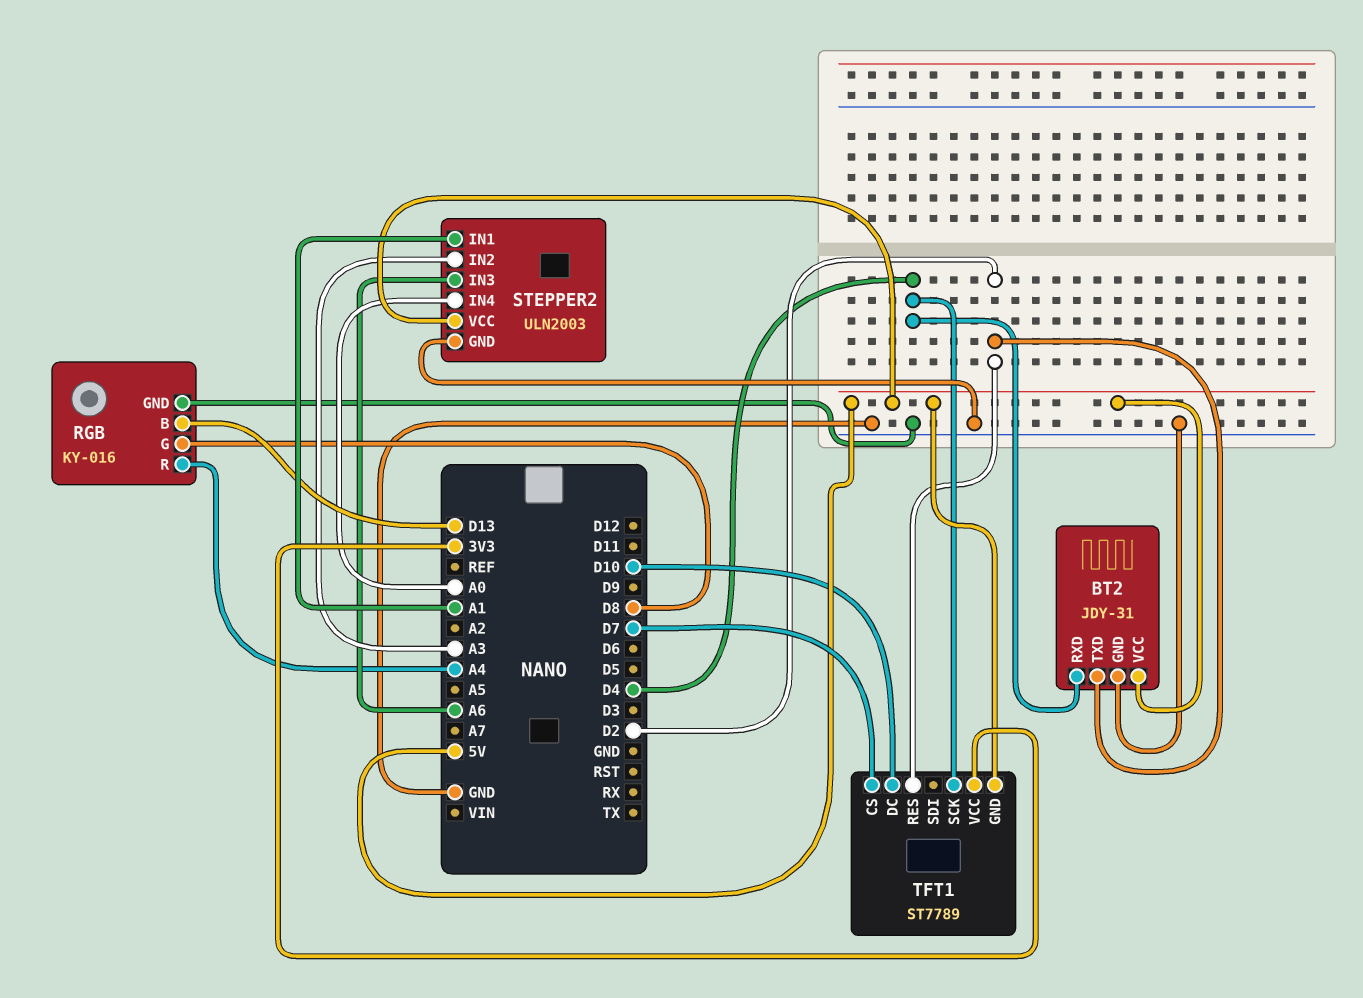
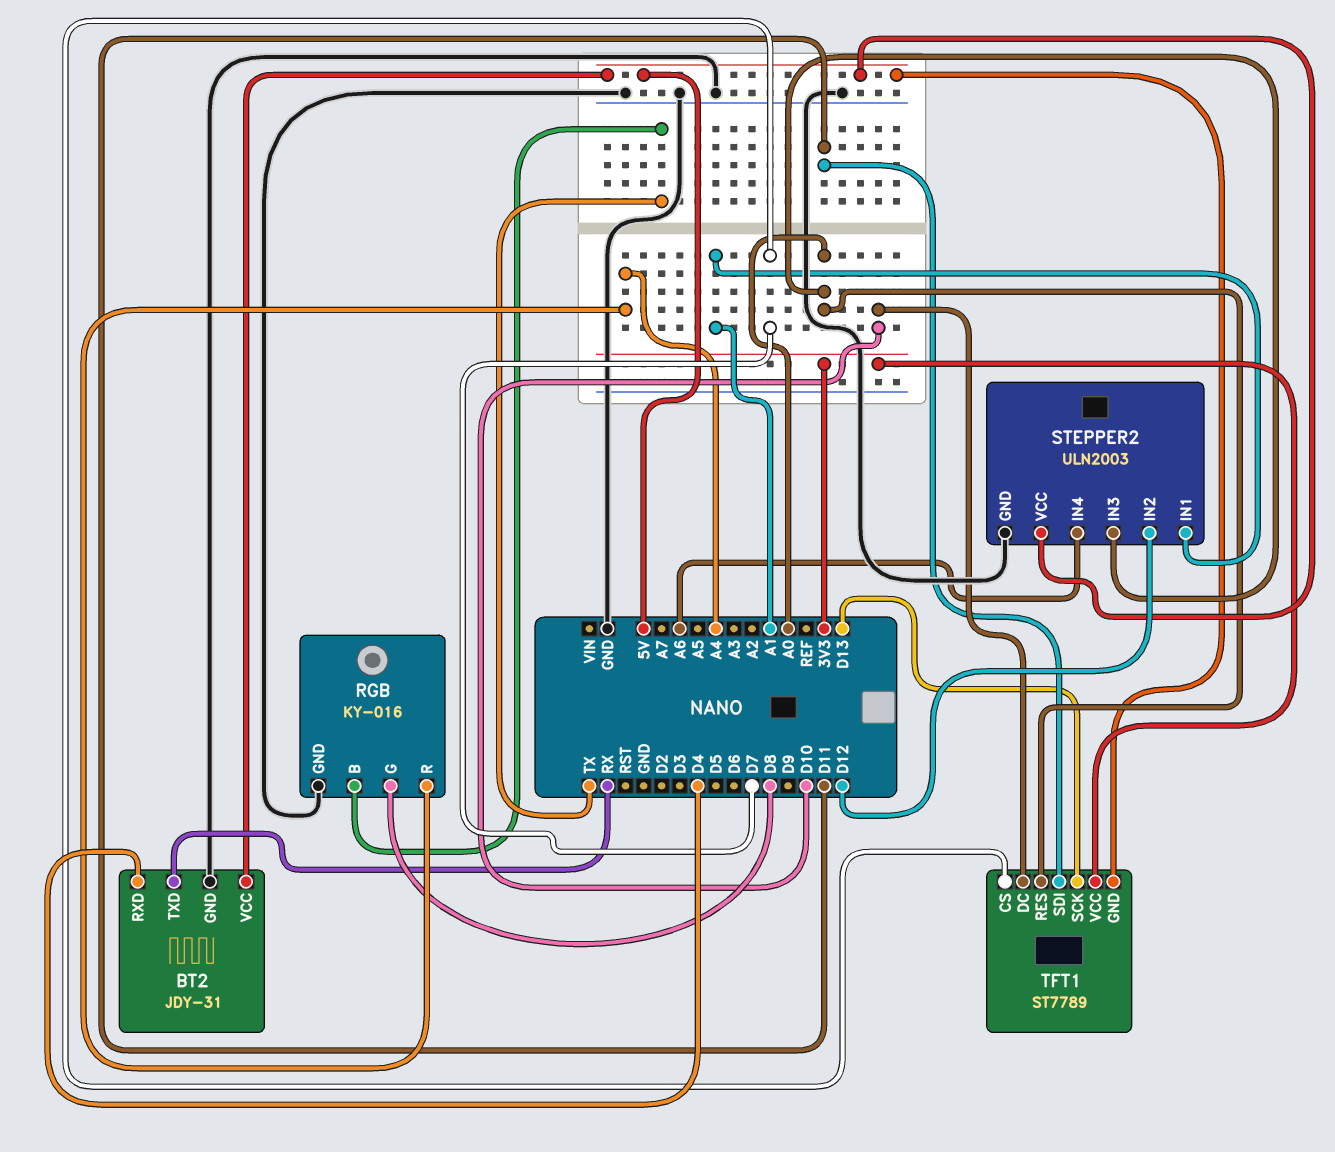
BT2 pin TXD: D2 -> RX
RGB pin B: D13 -> TX
STEPPER2 pin IN2: A3 -> D12
STEPPER2 pin IN3: A6 -> A0
STEPPER2 pin IN4: A0 -> A6
TFT1 pin RES: D2 -> A0
TFT1 pin SCK: D4 -> D13
TFT1 pin SDI: none -> D11

